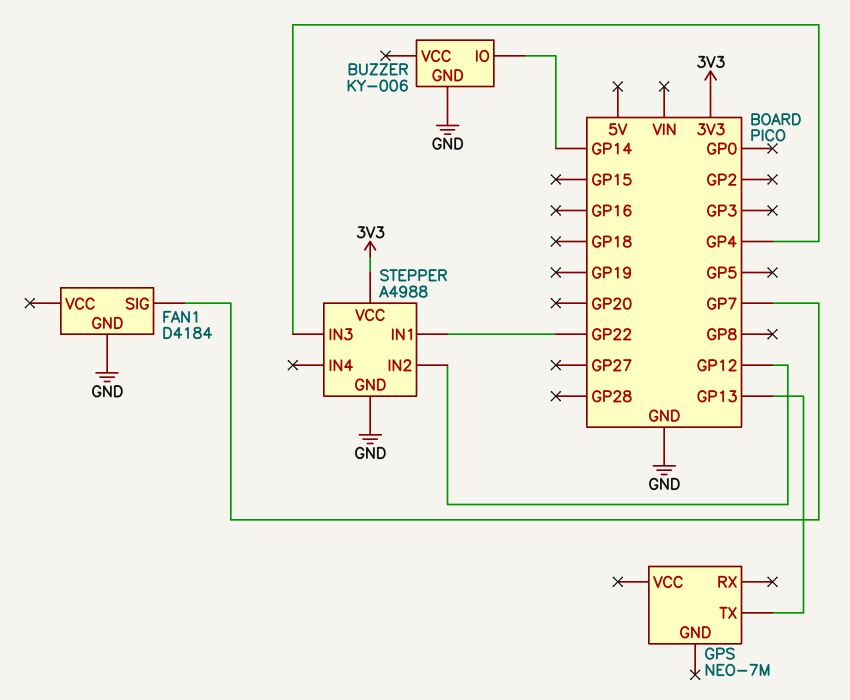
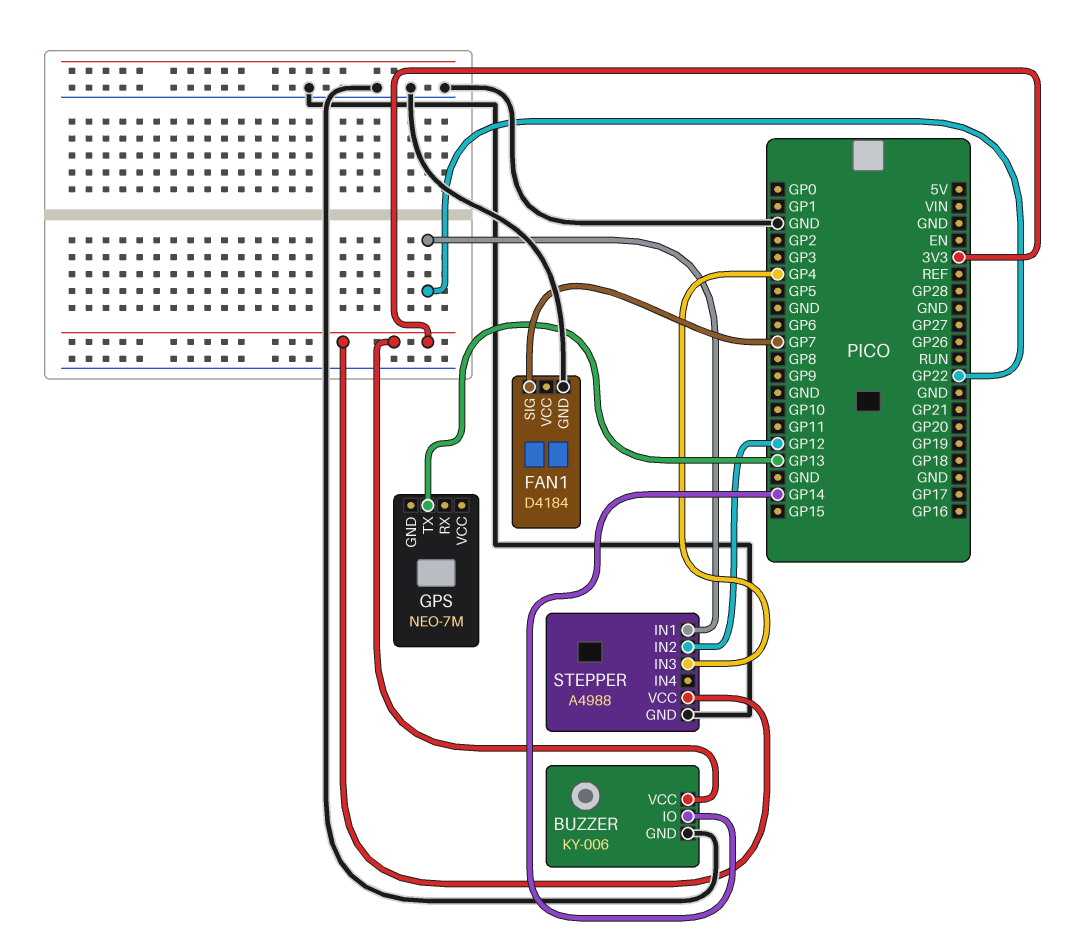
BUZZER pin VCC: none -> 3V3

